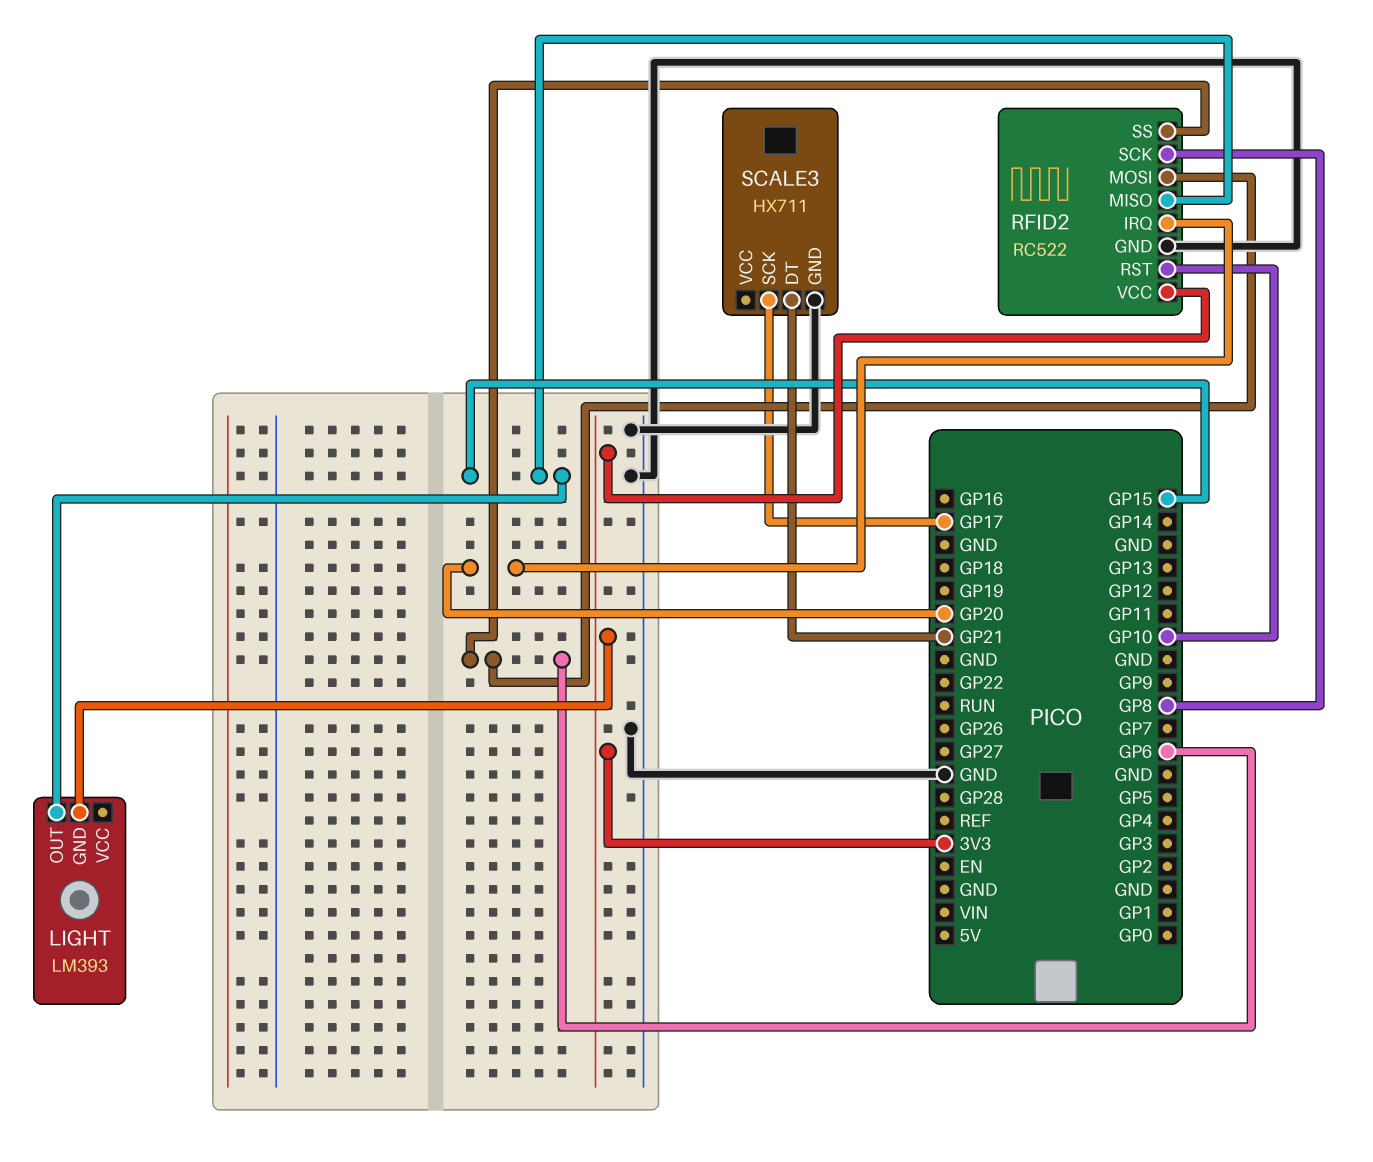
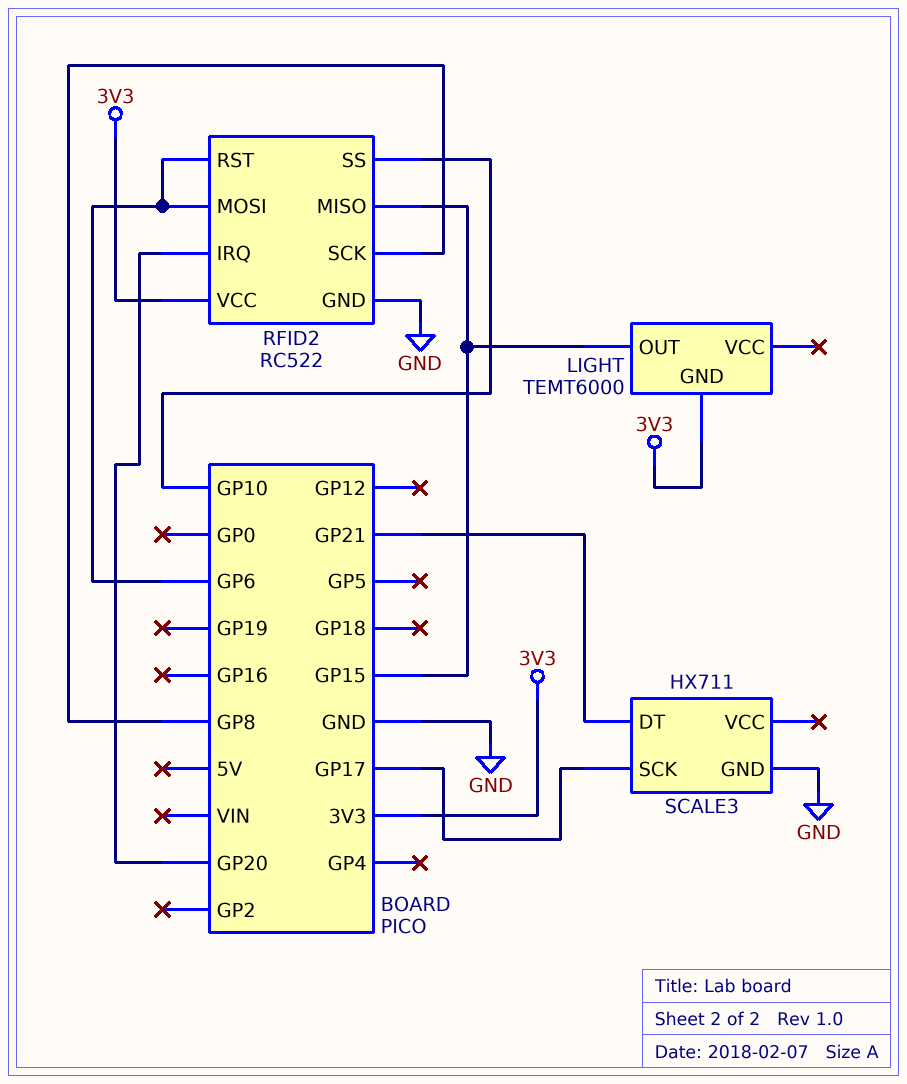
LIGHT: LM393 -> TEMT6000
RFID2 pin RST: GP10 -> GP6
RFID2 pin SS: GP6 -> GP10

